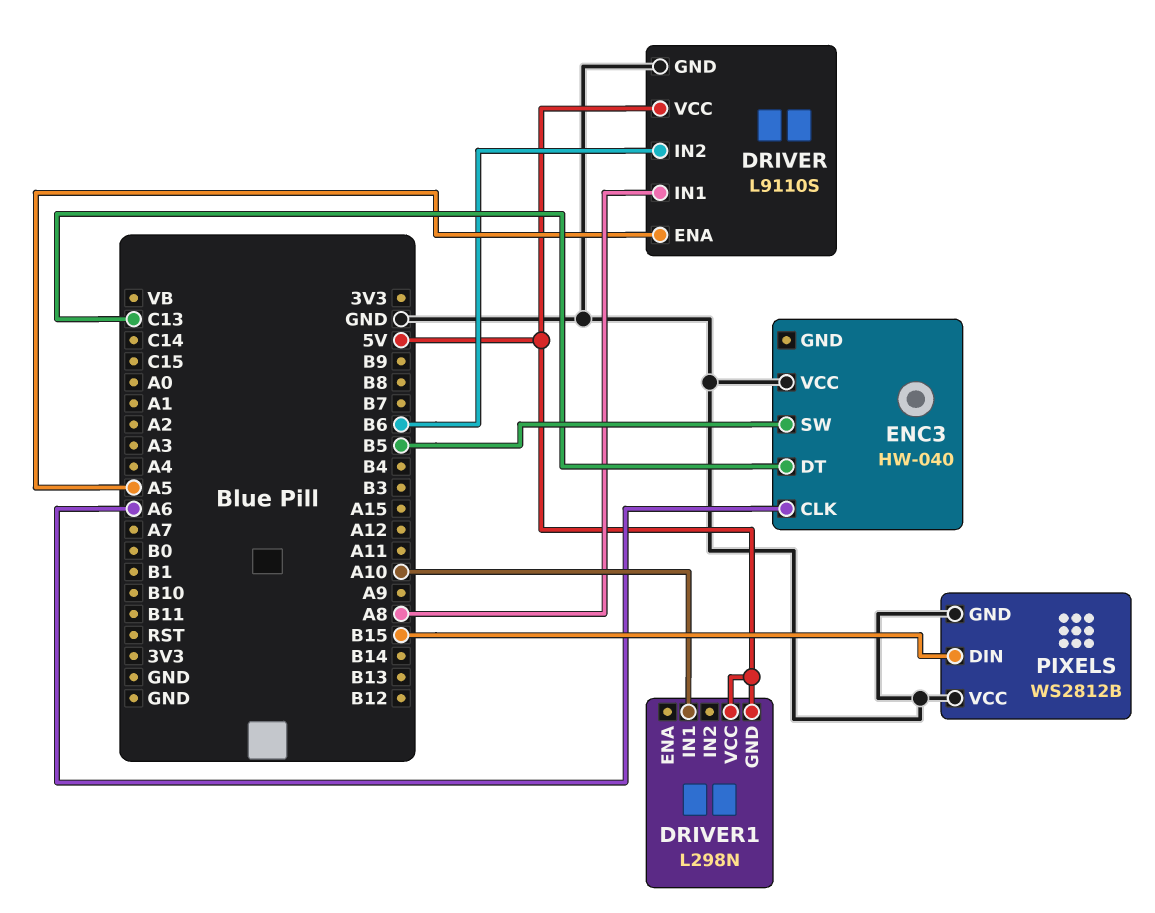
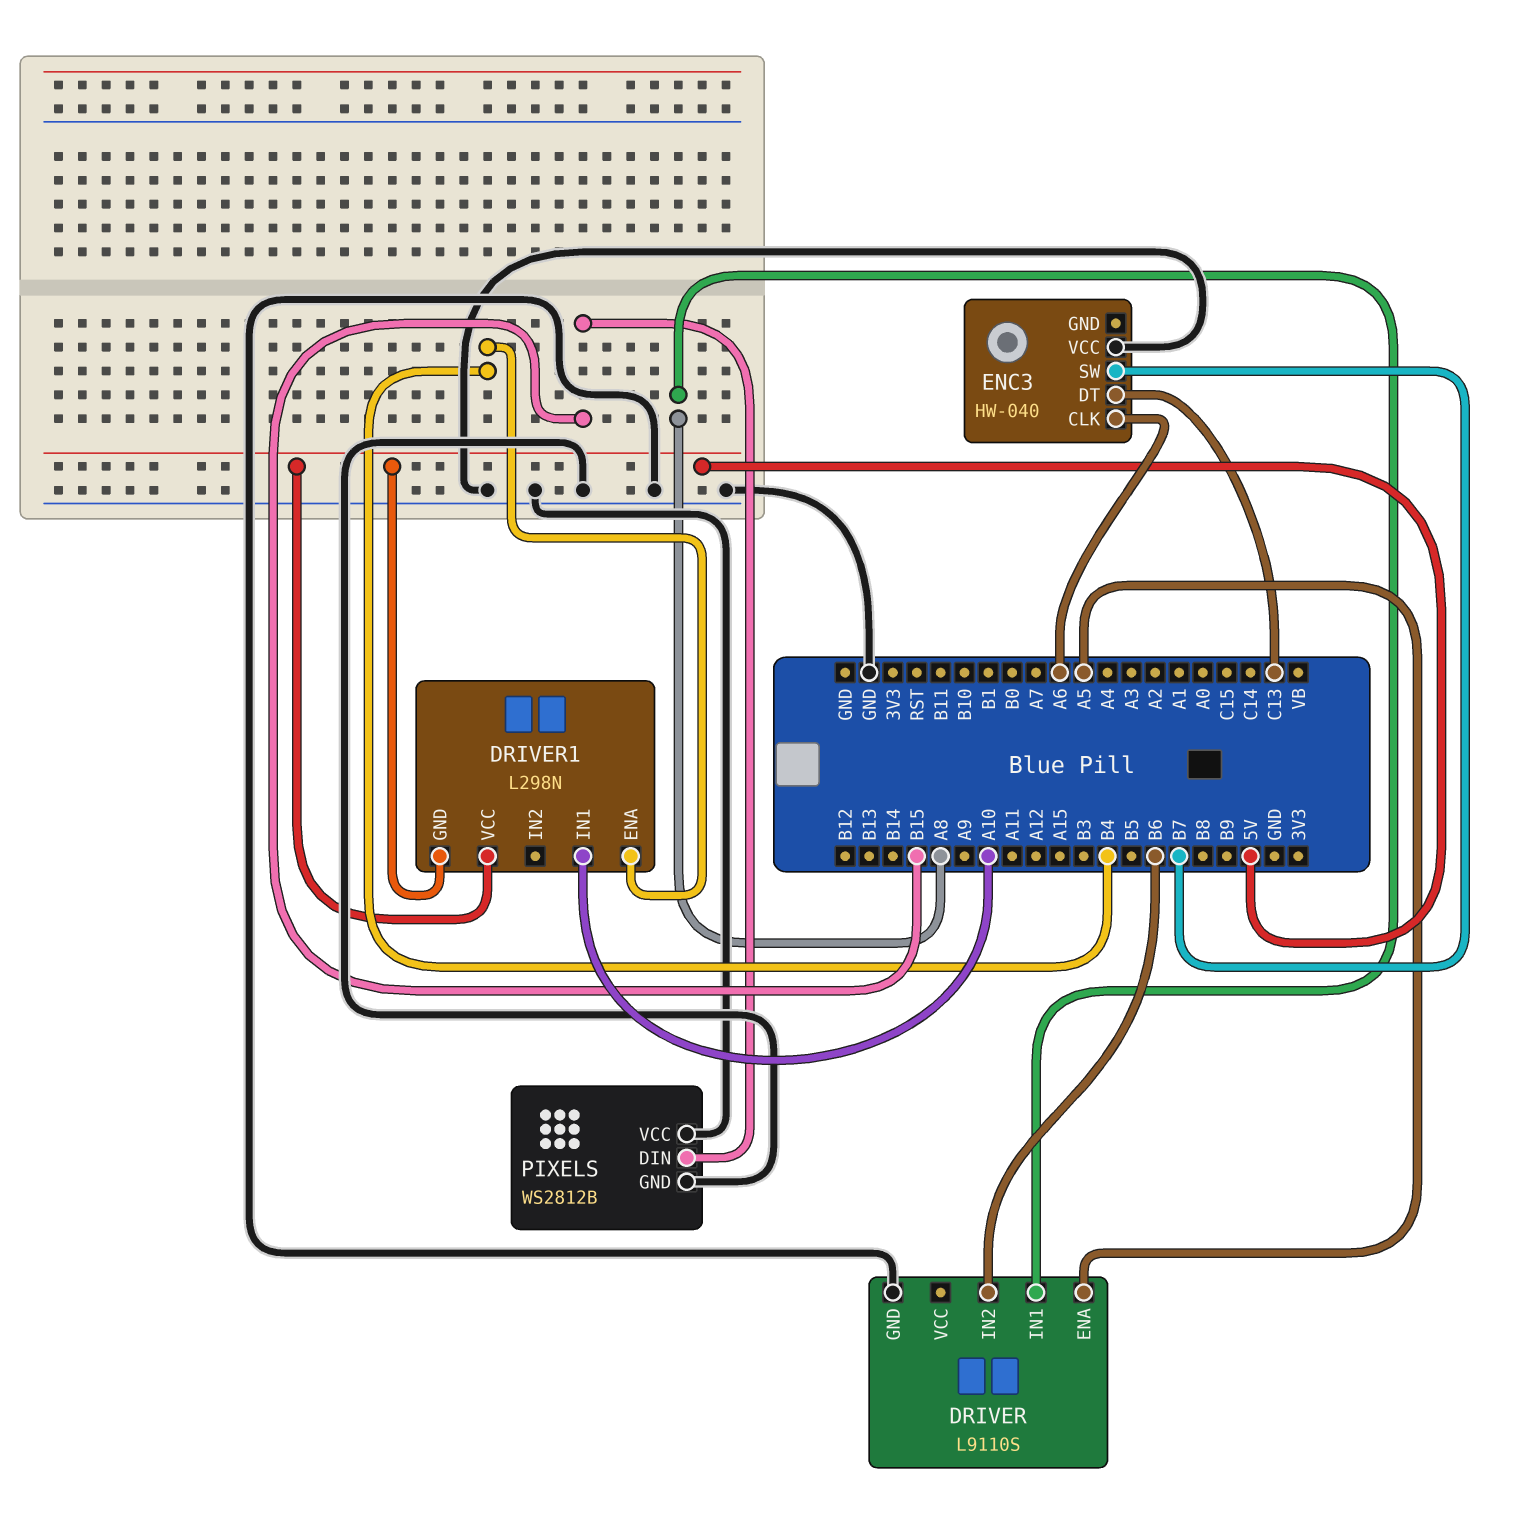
DRIVER pin VCC: 5V -> none
DRIVER1 pin ENA: none -> B4
ENC3 pin SW: B5 -> B7

